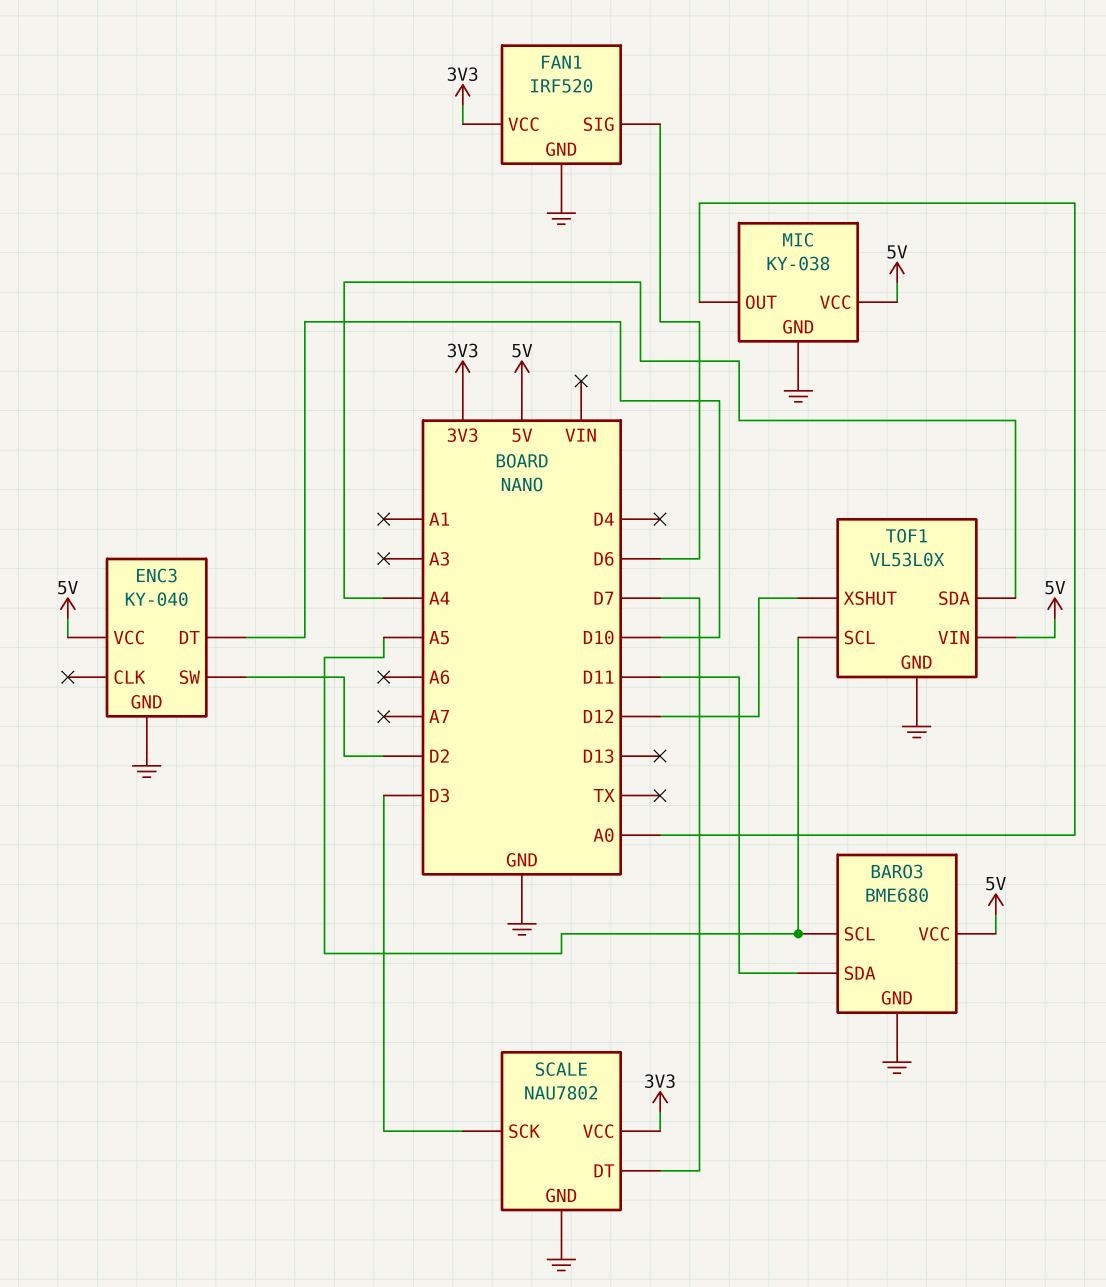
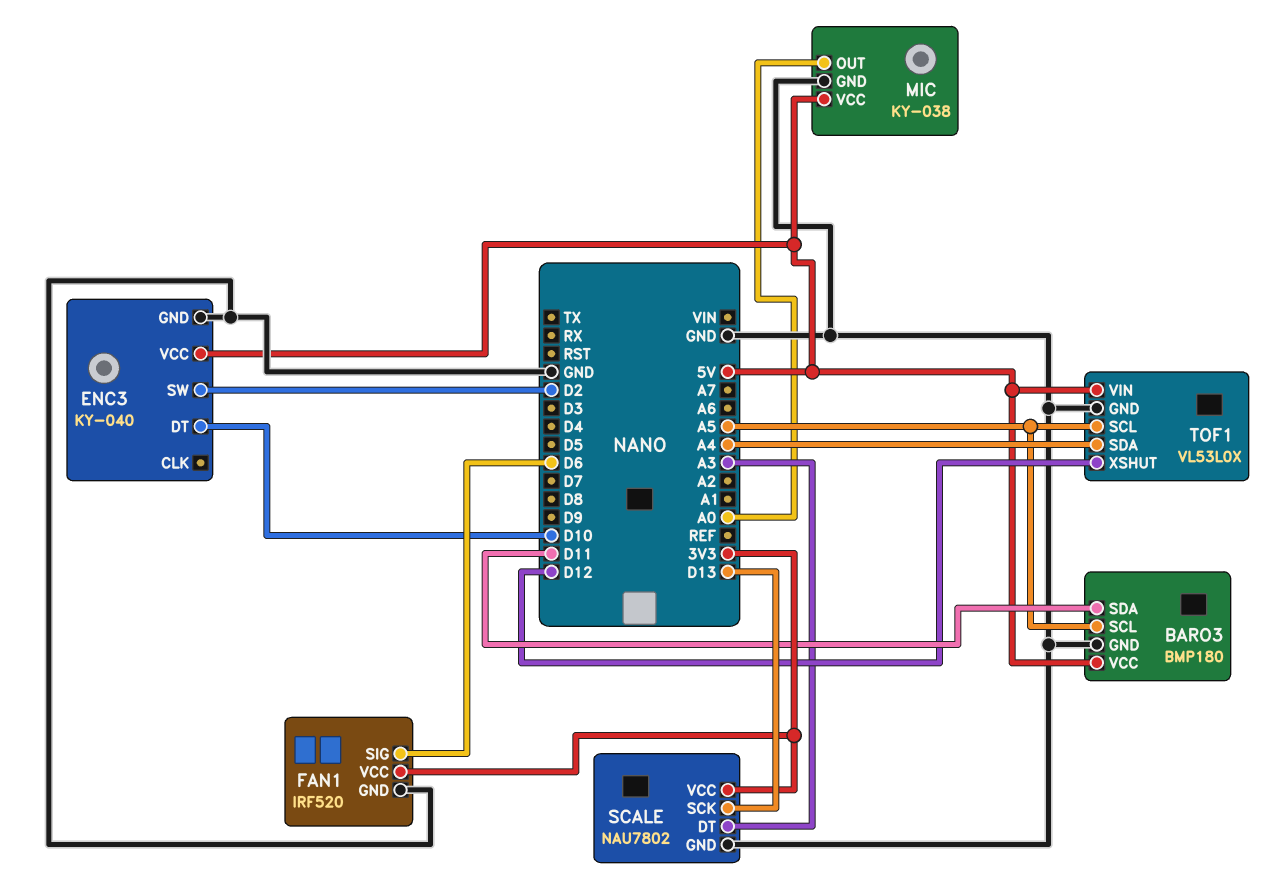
BARO3: BME680 -> BMP180
SCALE pin DT: D7 -> A3
SCALE pin SCK: D3 -> D13

